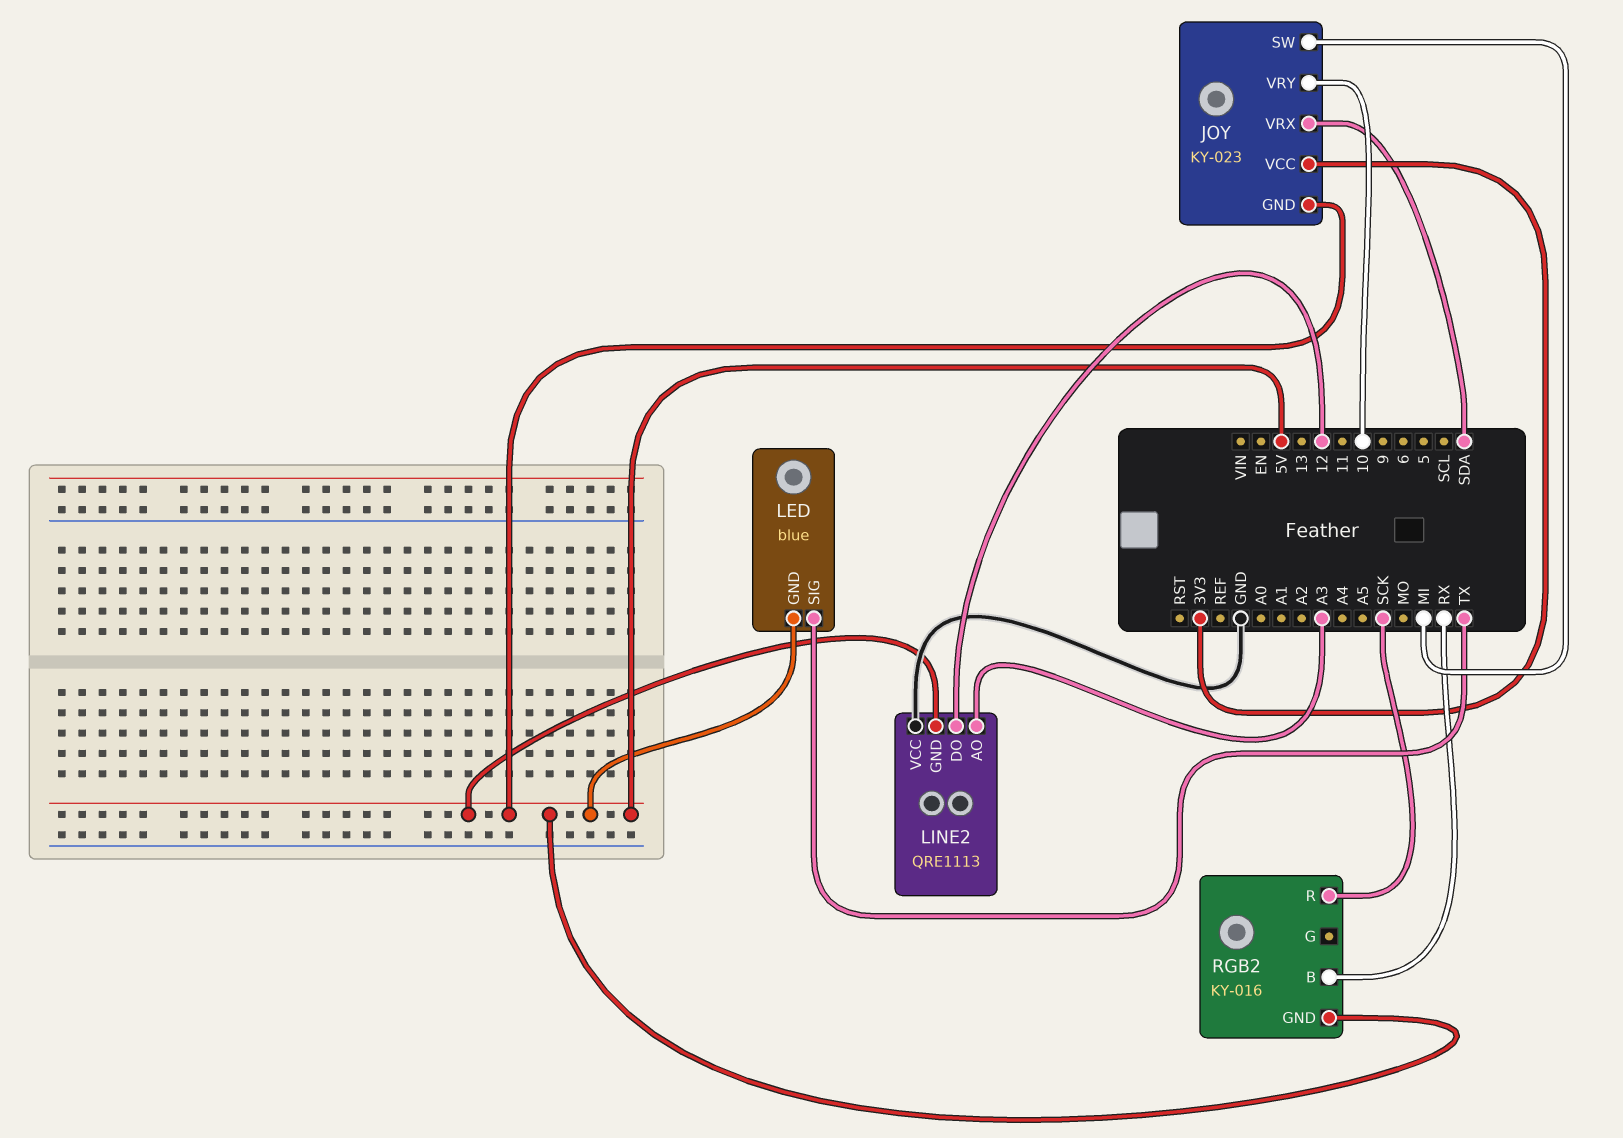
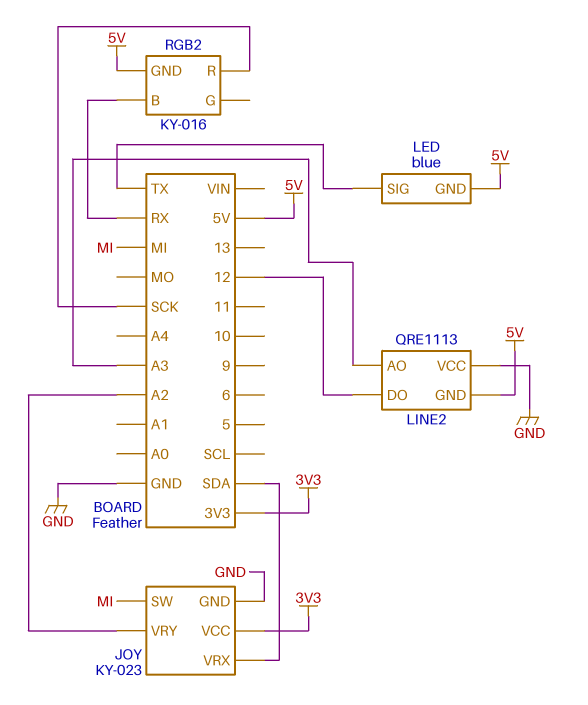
JOY pin GND: 5V -> GND
JOY pin VRY: 10 -> A2

